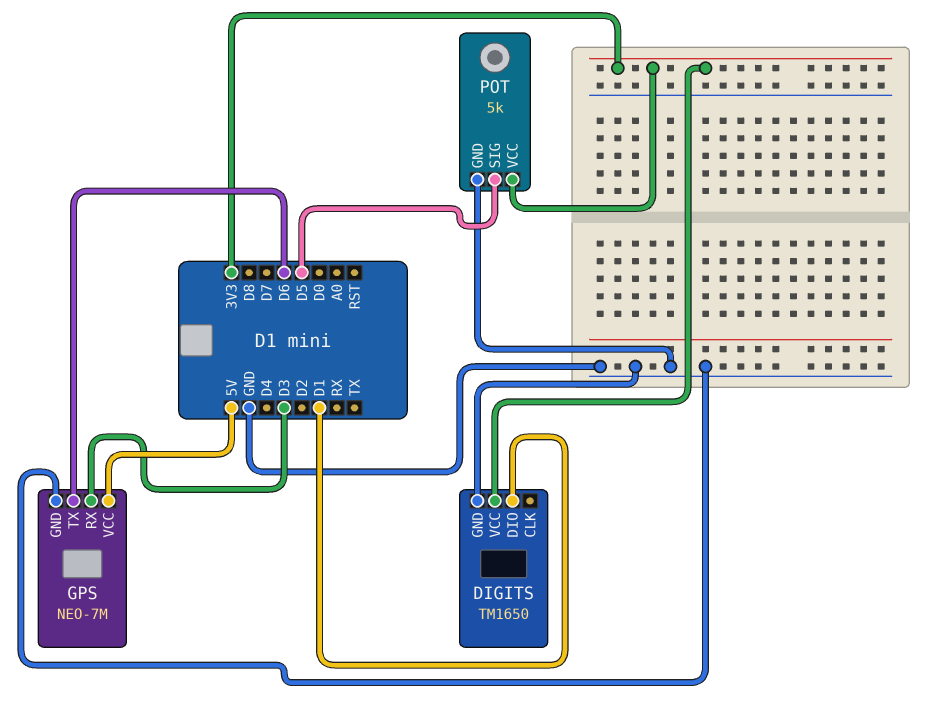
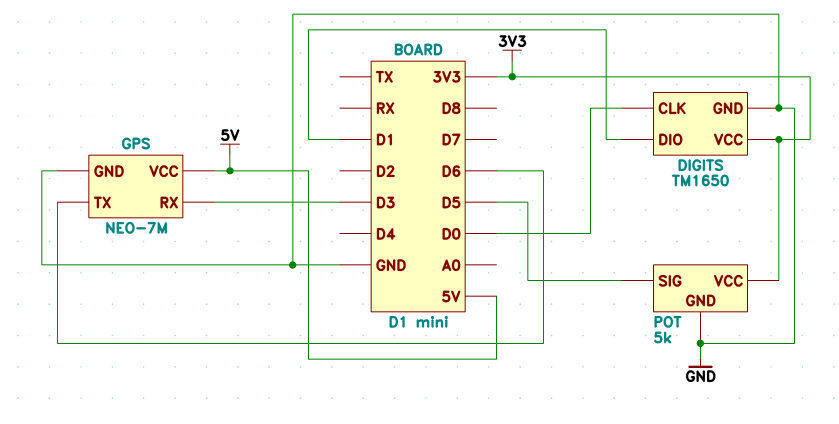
DIGITS pin CLK: none -> D0

